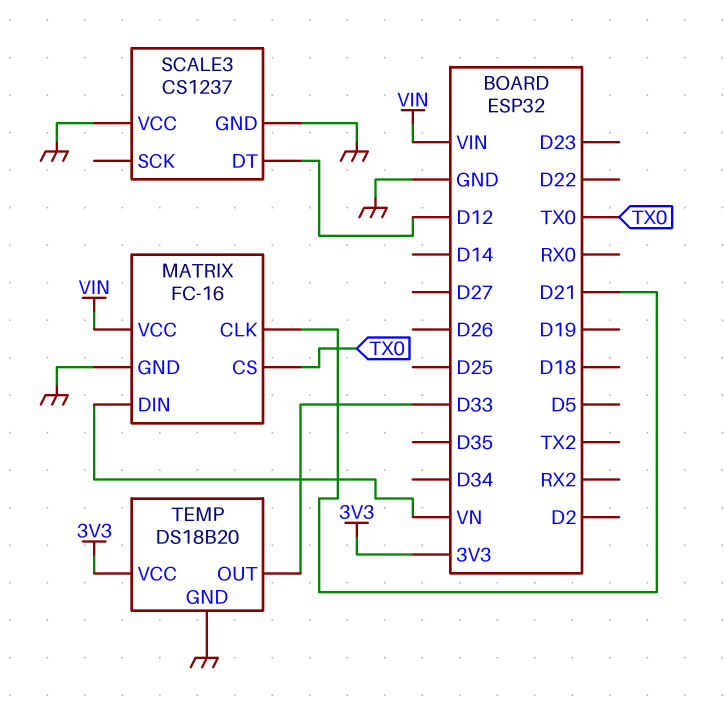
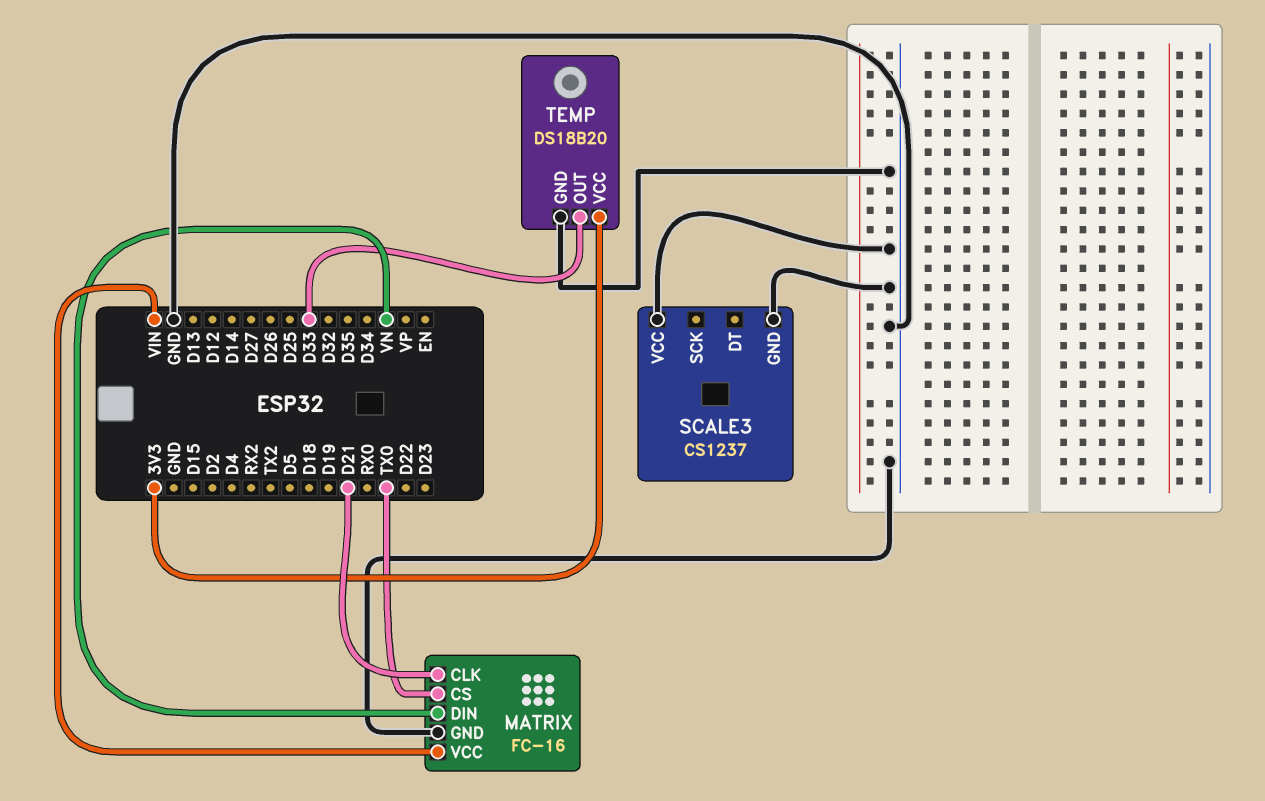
SCALE3 pin DT: D12 -> none

